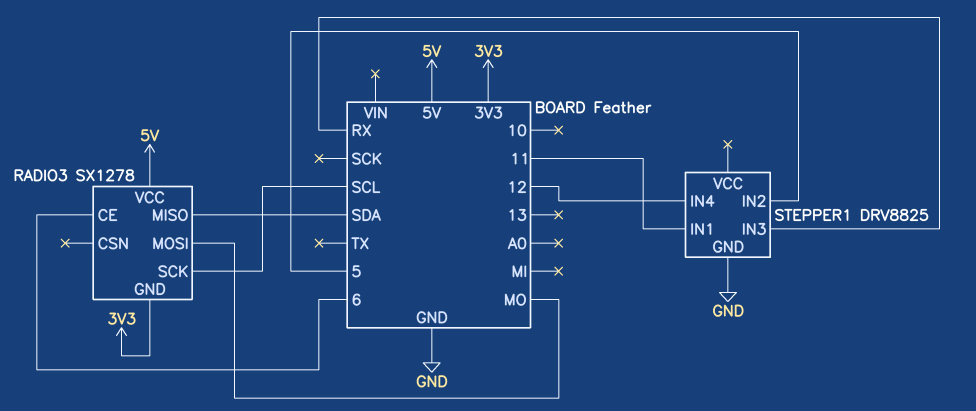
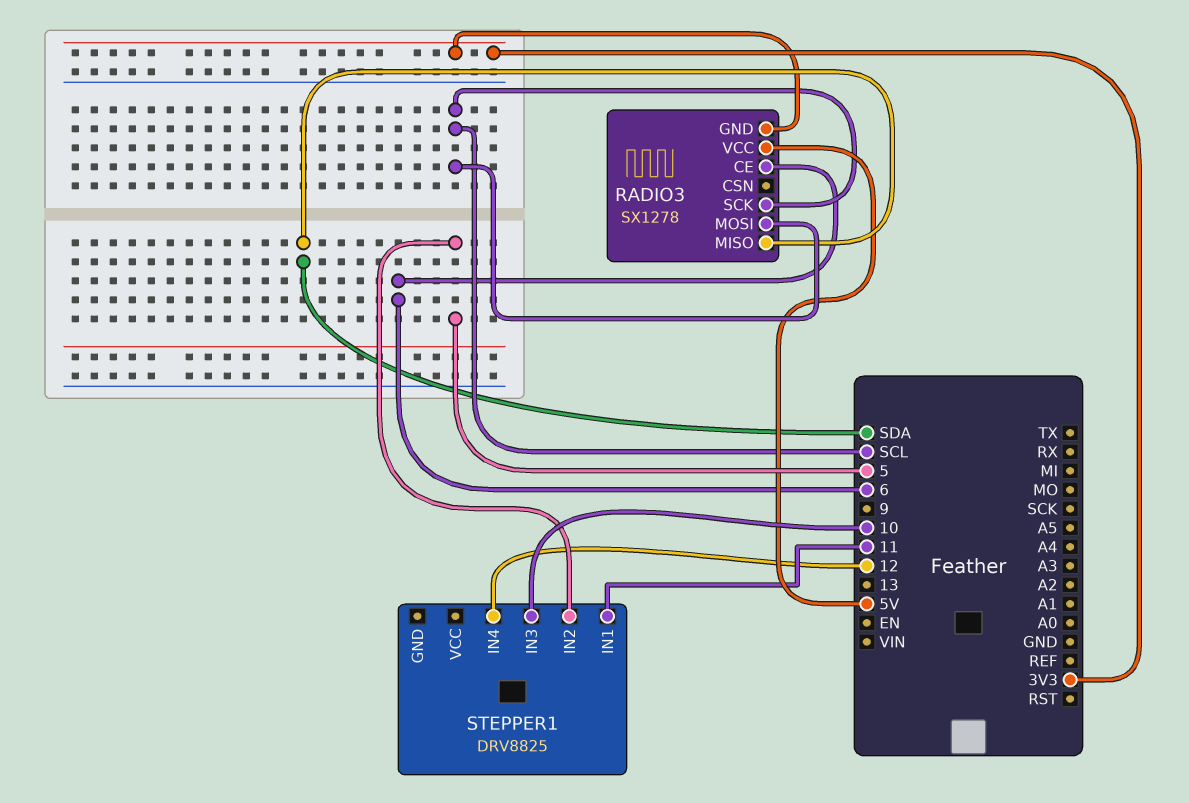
RADIO3 pin MOSI: MO -> SCL
STEPPER1 pin GND: GND -> none
STEPPER1 pin IN3: RX -> 10

